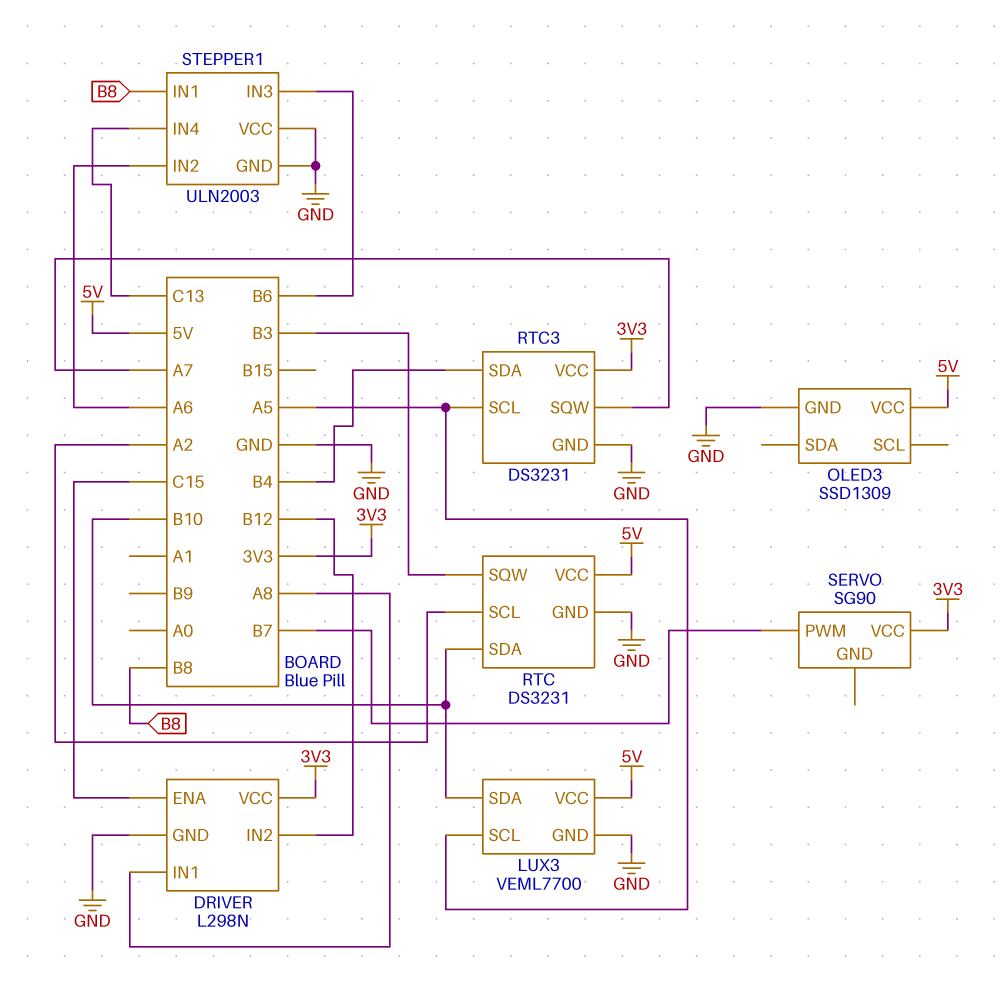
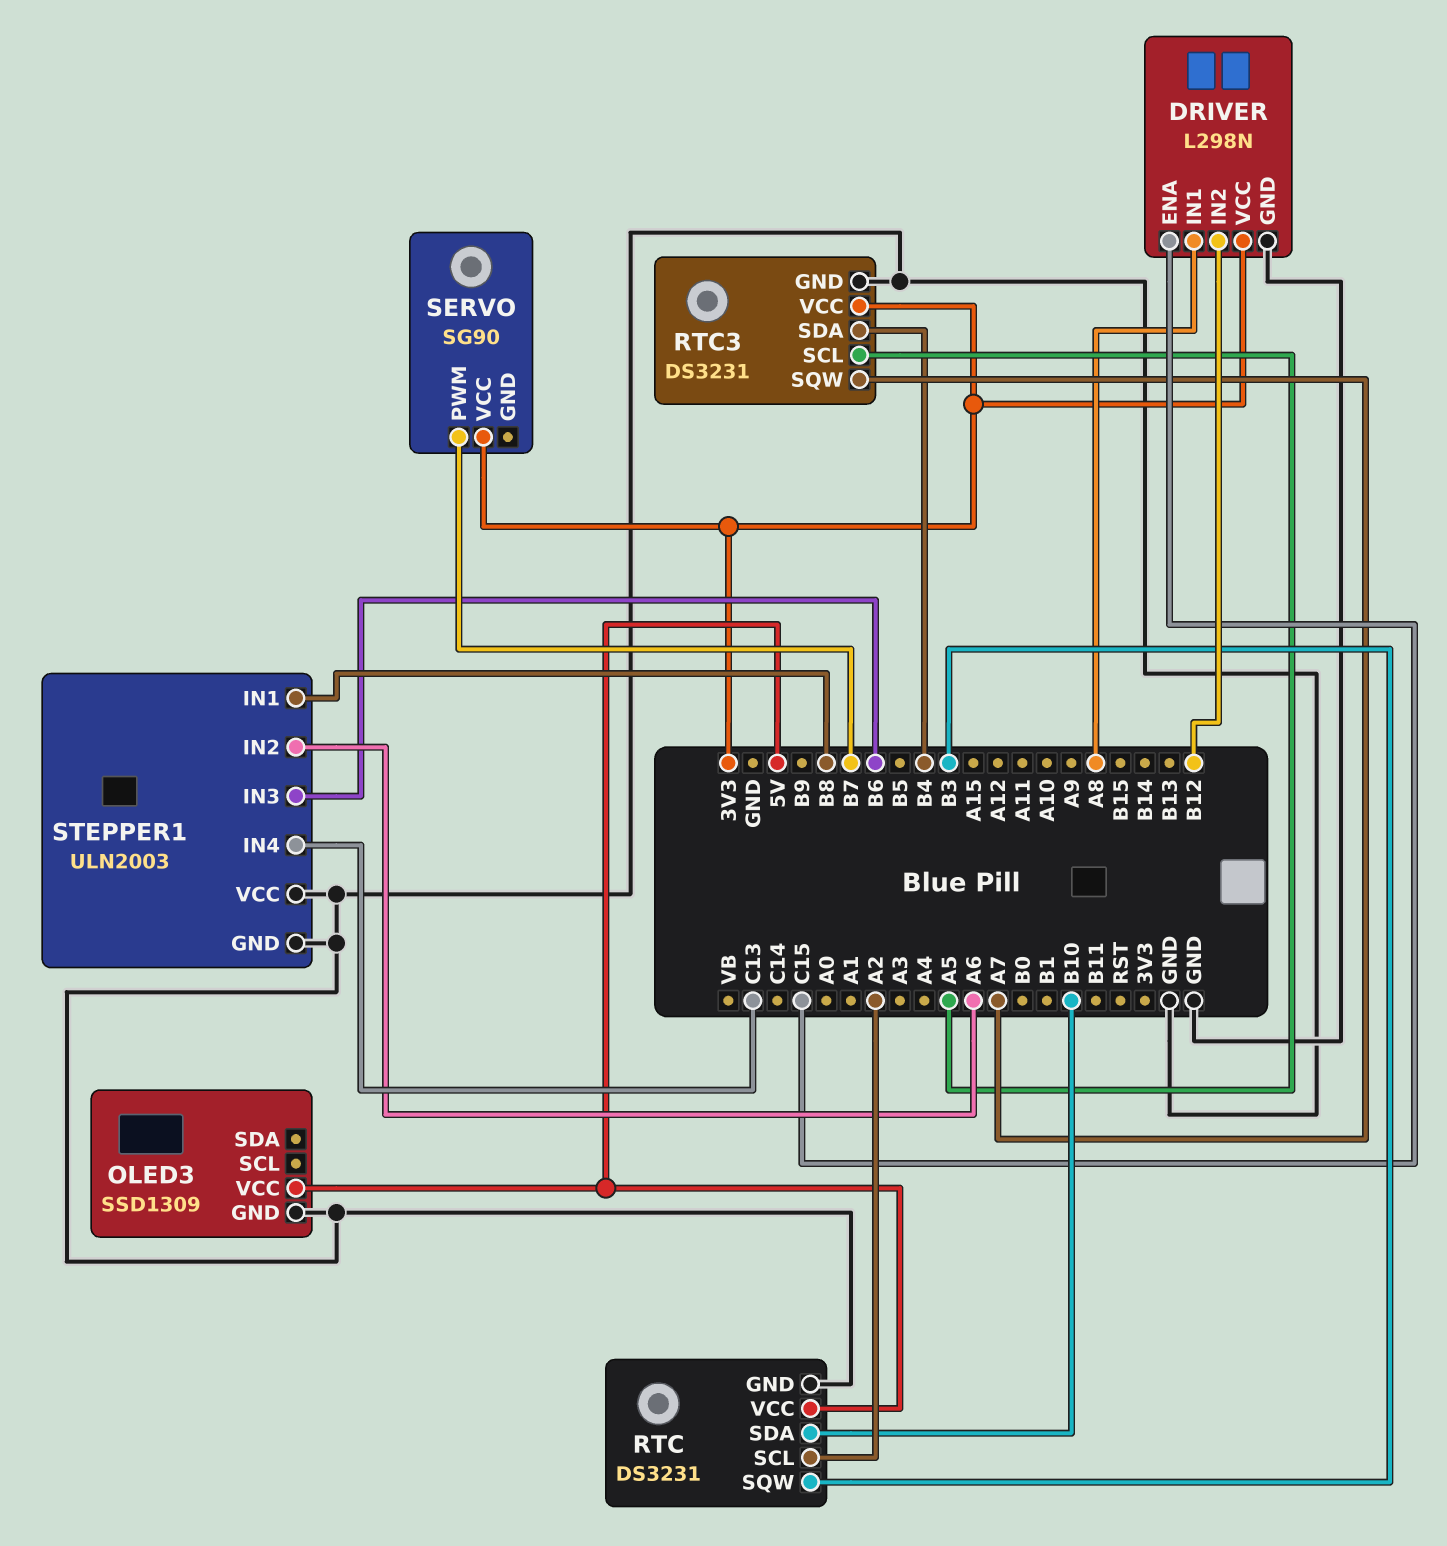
LUX3: VEML7700 -> none
LUX3 pin GND: GND -> none
LUX3 pin SCL: A5 -> none
LUX3 pin SDA: B10 -> none
LUX3 pin VCC: 5V -> none

